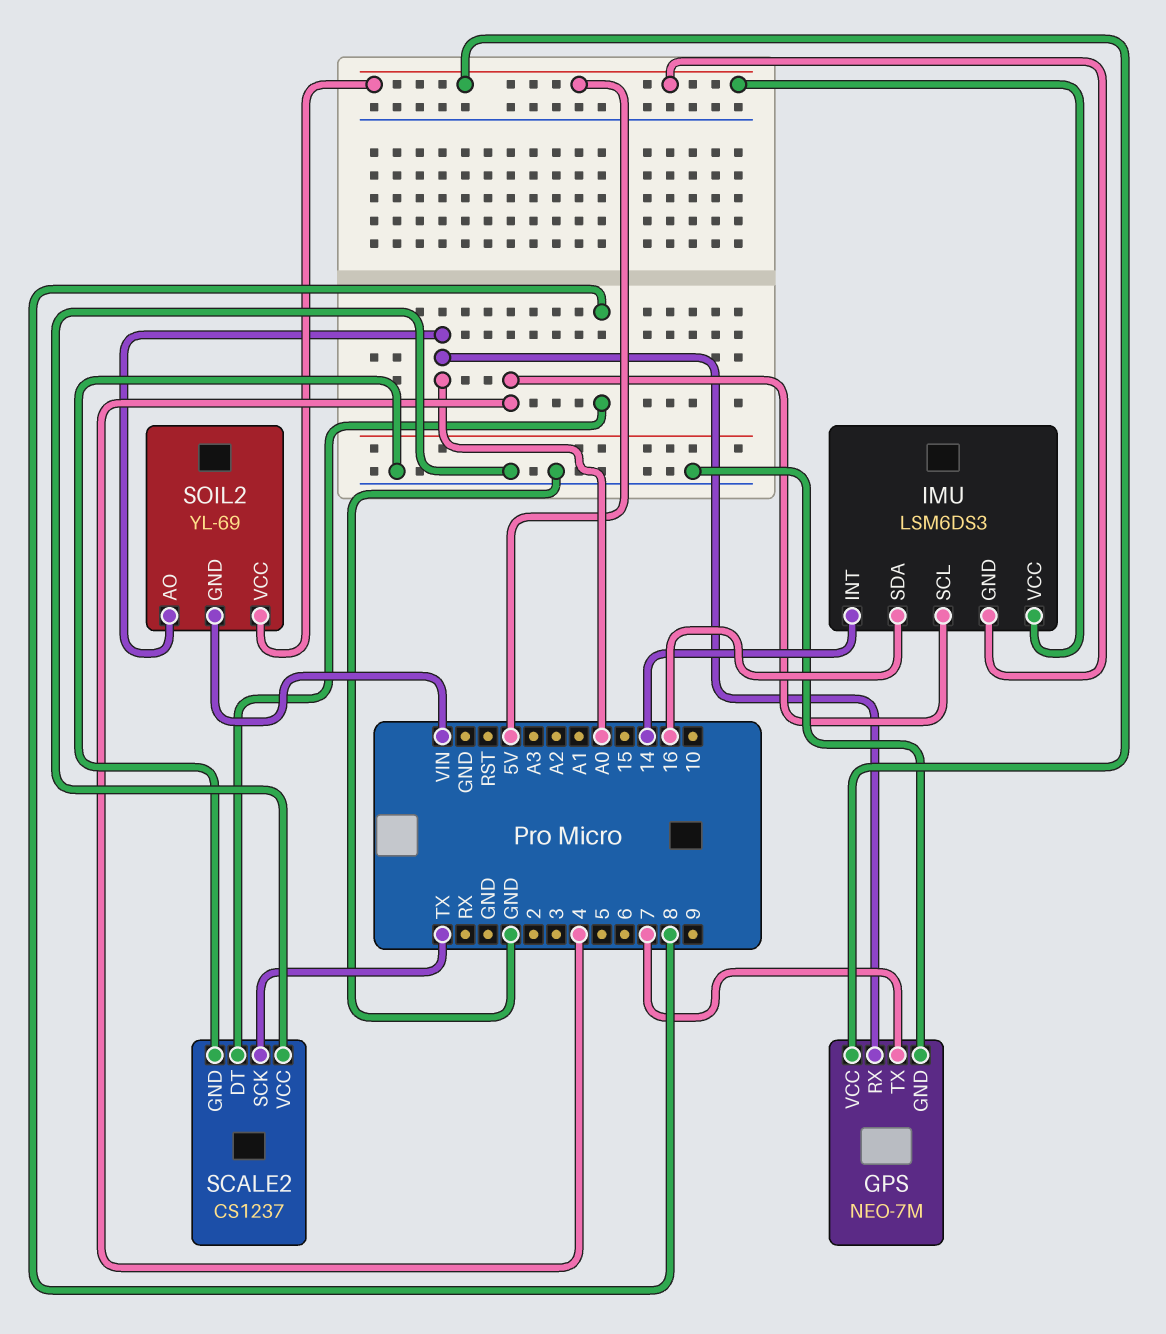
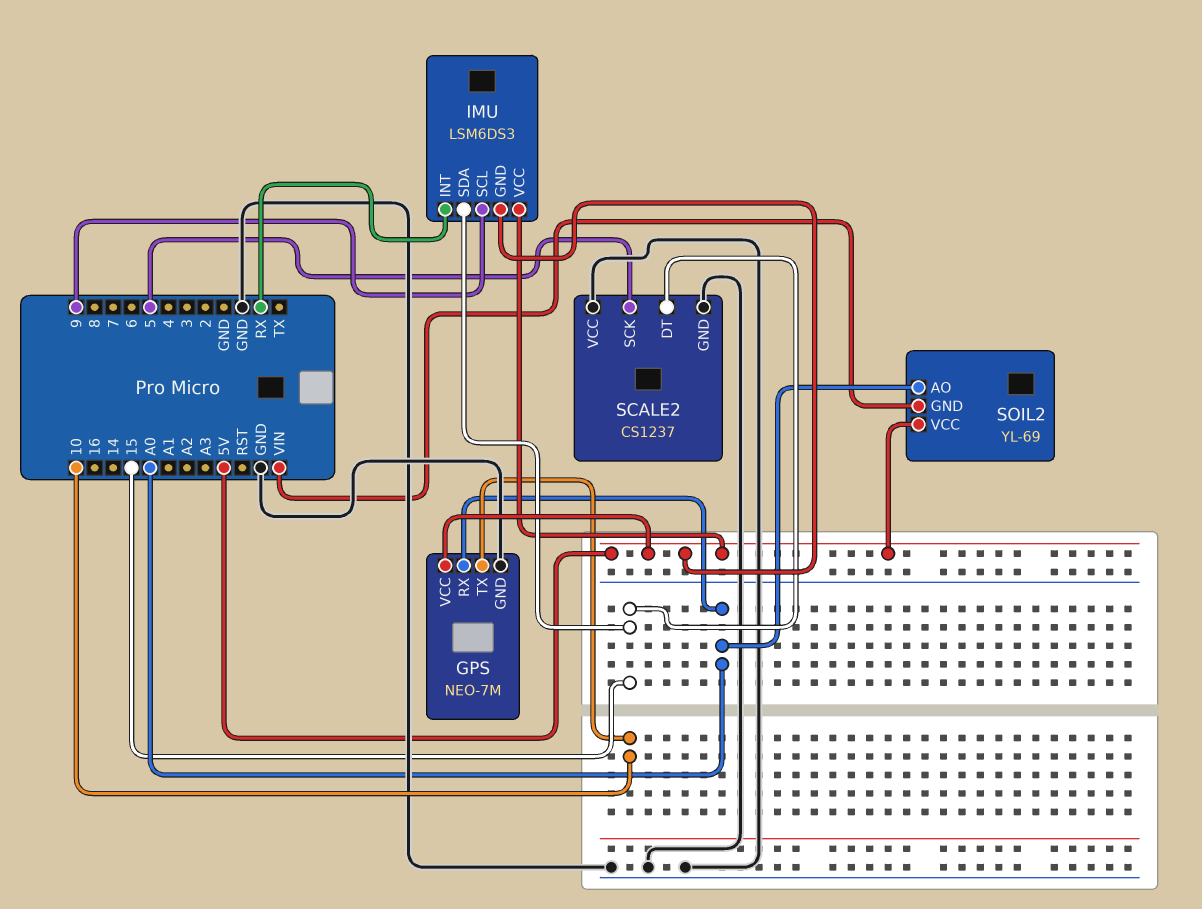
GPS pin TX: 7 -> 10
IMU pin INT: 14 -> RX
IMU pin SCL: 4 -> 9
IMU pin SDA: 16 -> 15
SCALE2 pin DT: 8 -> 15
SCALE2 pin SCK: TX -> 5

